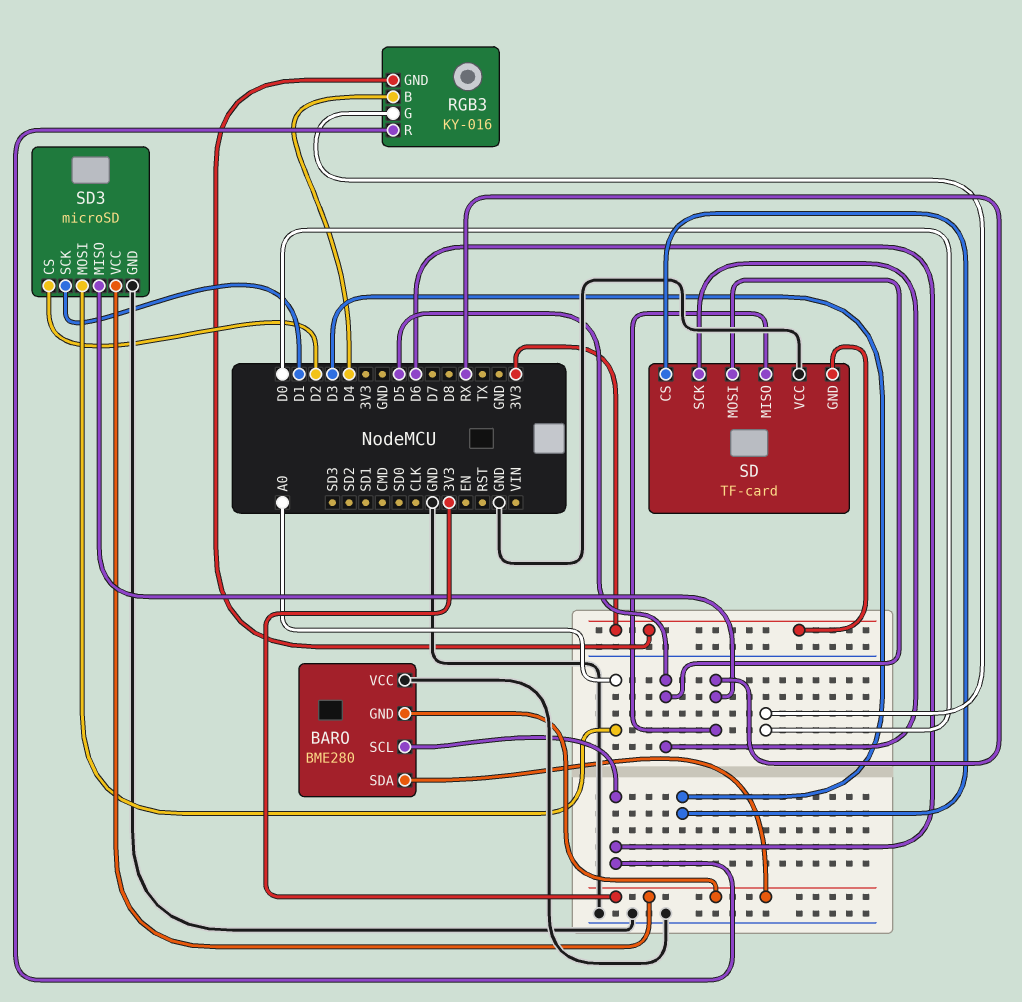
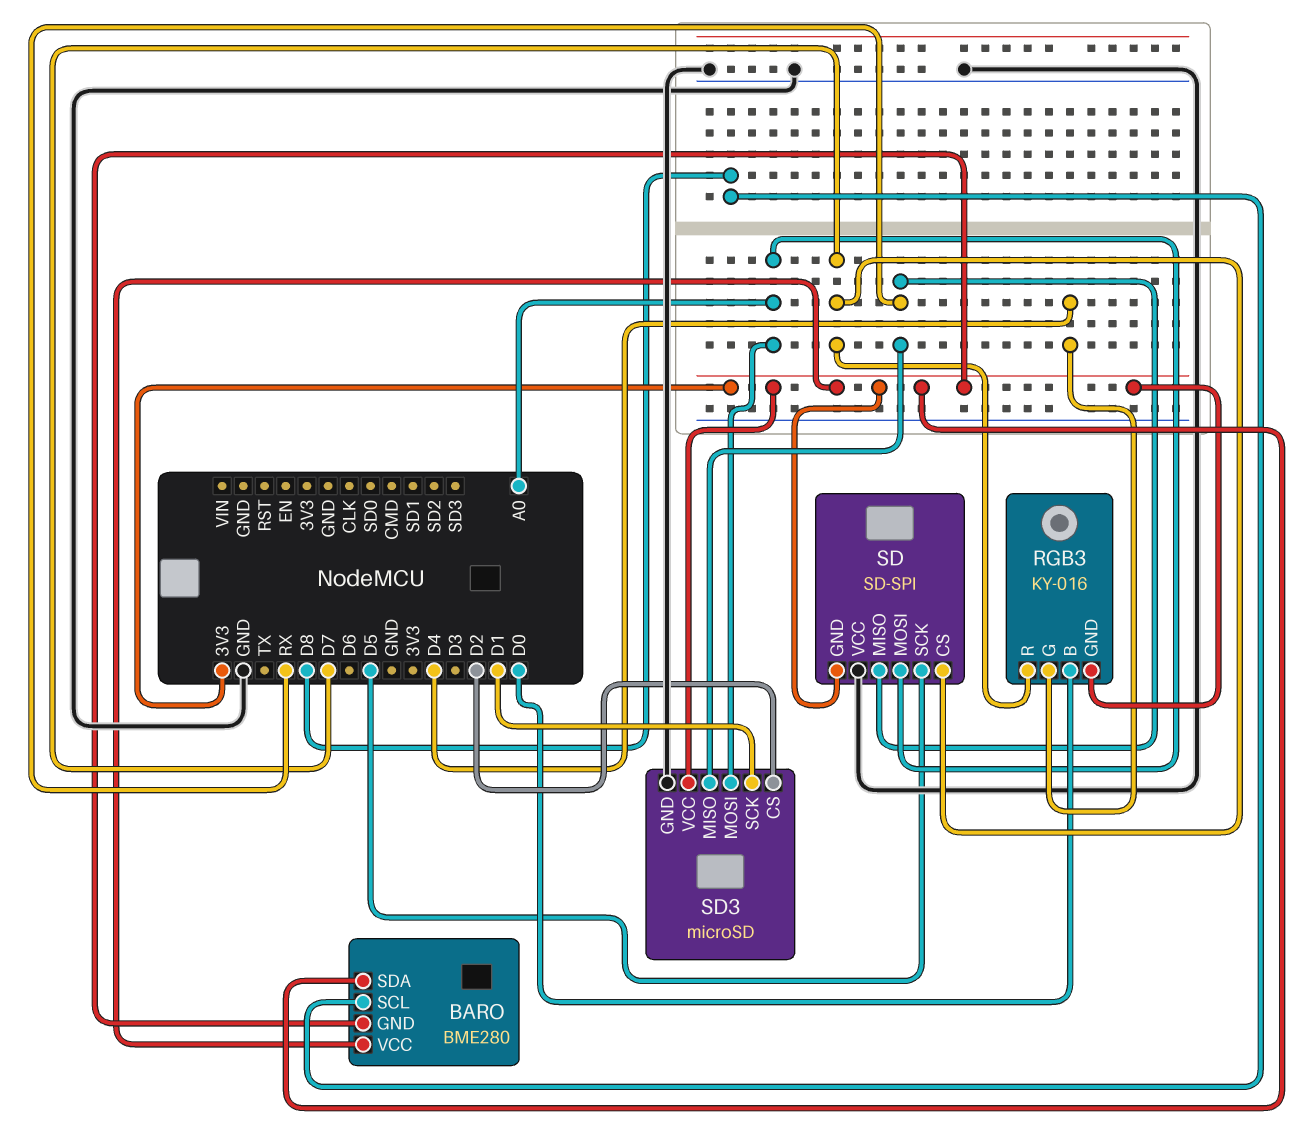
BARO pin SCL: D6 -> D8
BARO pin VCC: GND -> 3V3
RGB3 pin B: D4 -> D0
RGB3 pin G: D0 -> D4
RGB3 pin R: D6 -> D7
SD: TF-card -> SD-SPI
SD pin CS: D3 -> D7
SD pin MOSI: D5 -> A0

